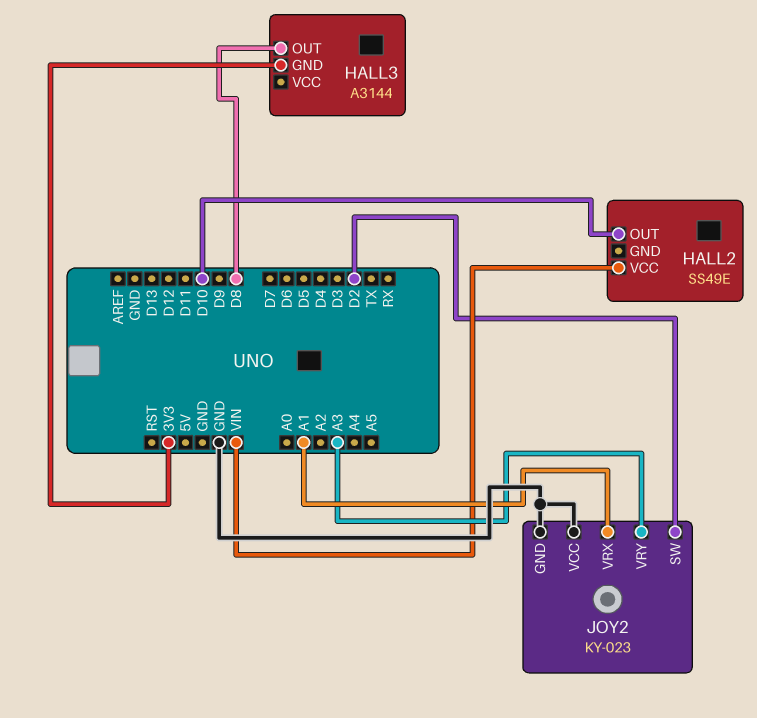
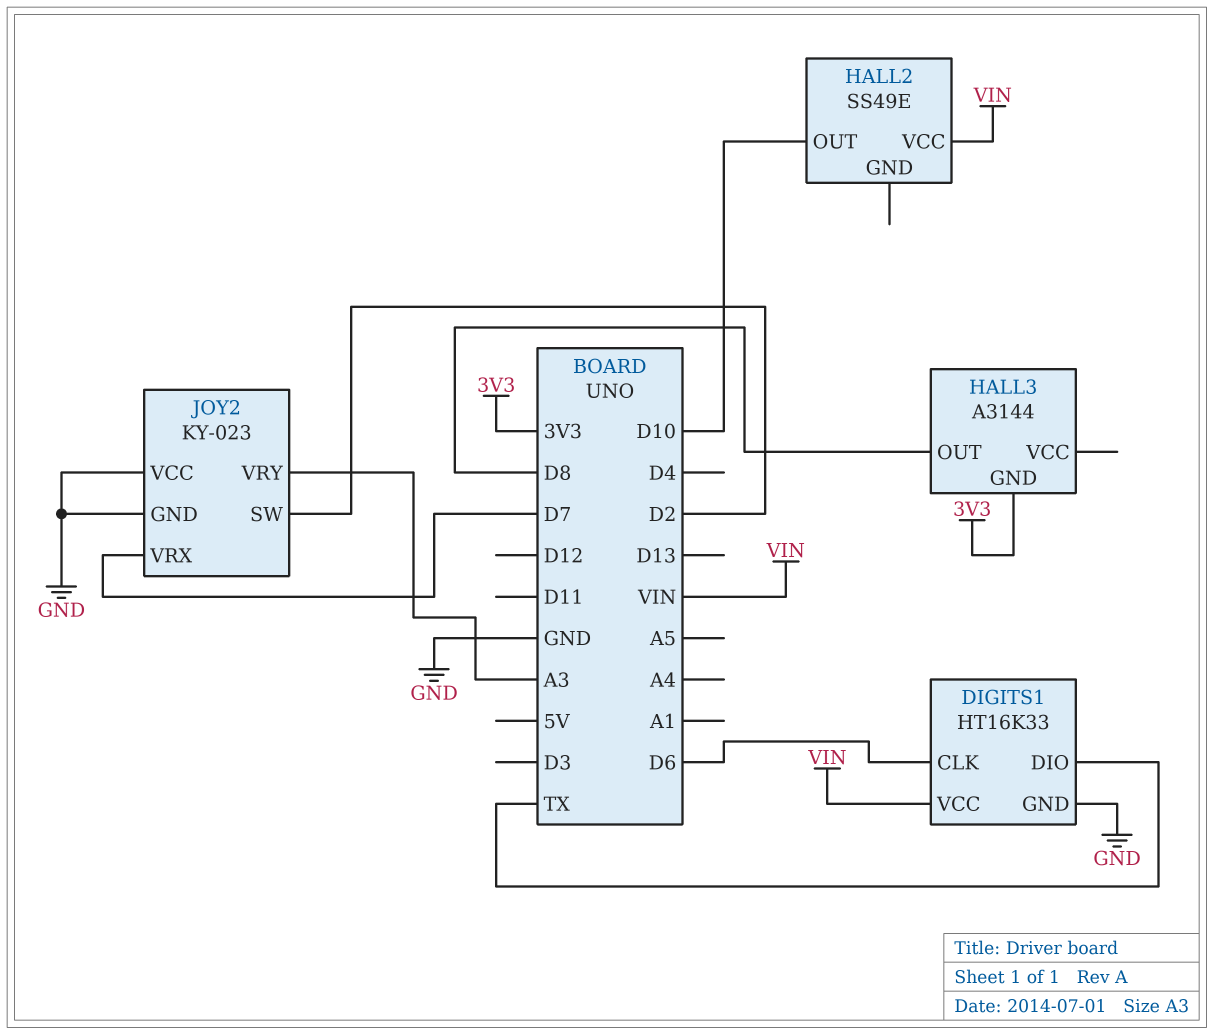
DIGITS1: none -> HT16K33
DIGITS1 pin CLK: none -> D6
DIGITS1 pin DIO: none -> TX
DIGITS1 pin GND: none -> GND
DIGITS1 pin VCC: none -> VIN
JOY2 pin VRX: A1 -> D7

